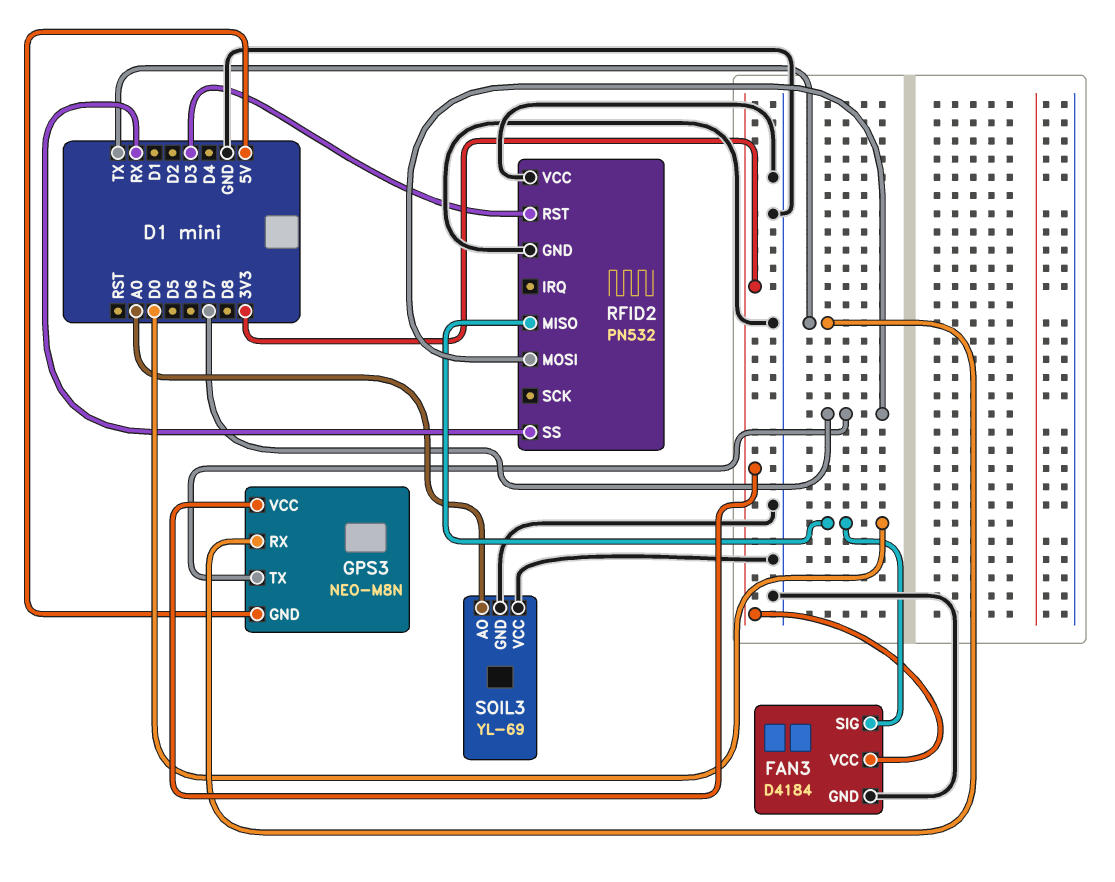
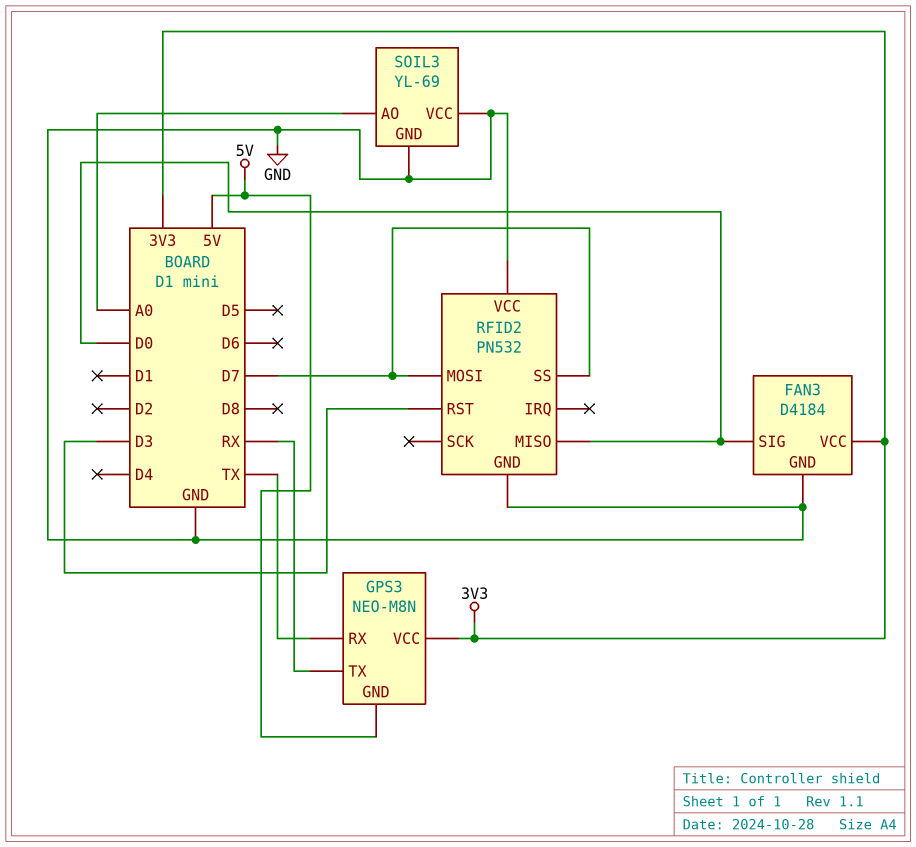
GPS3 pin TX: D7 -> RX
RFID2 pin SS: RX -> D7

